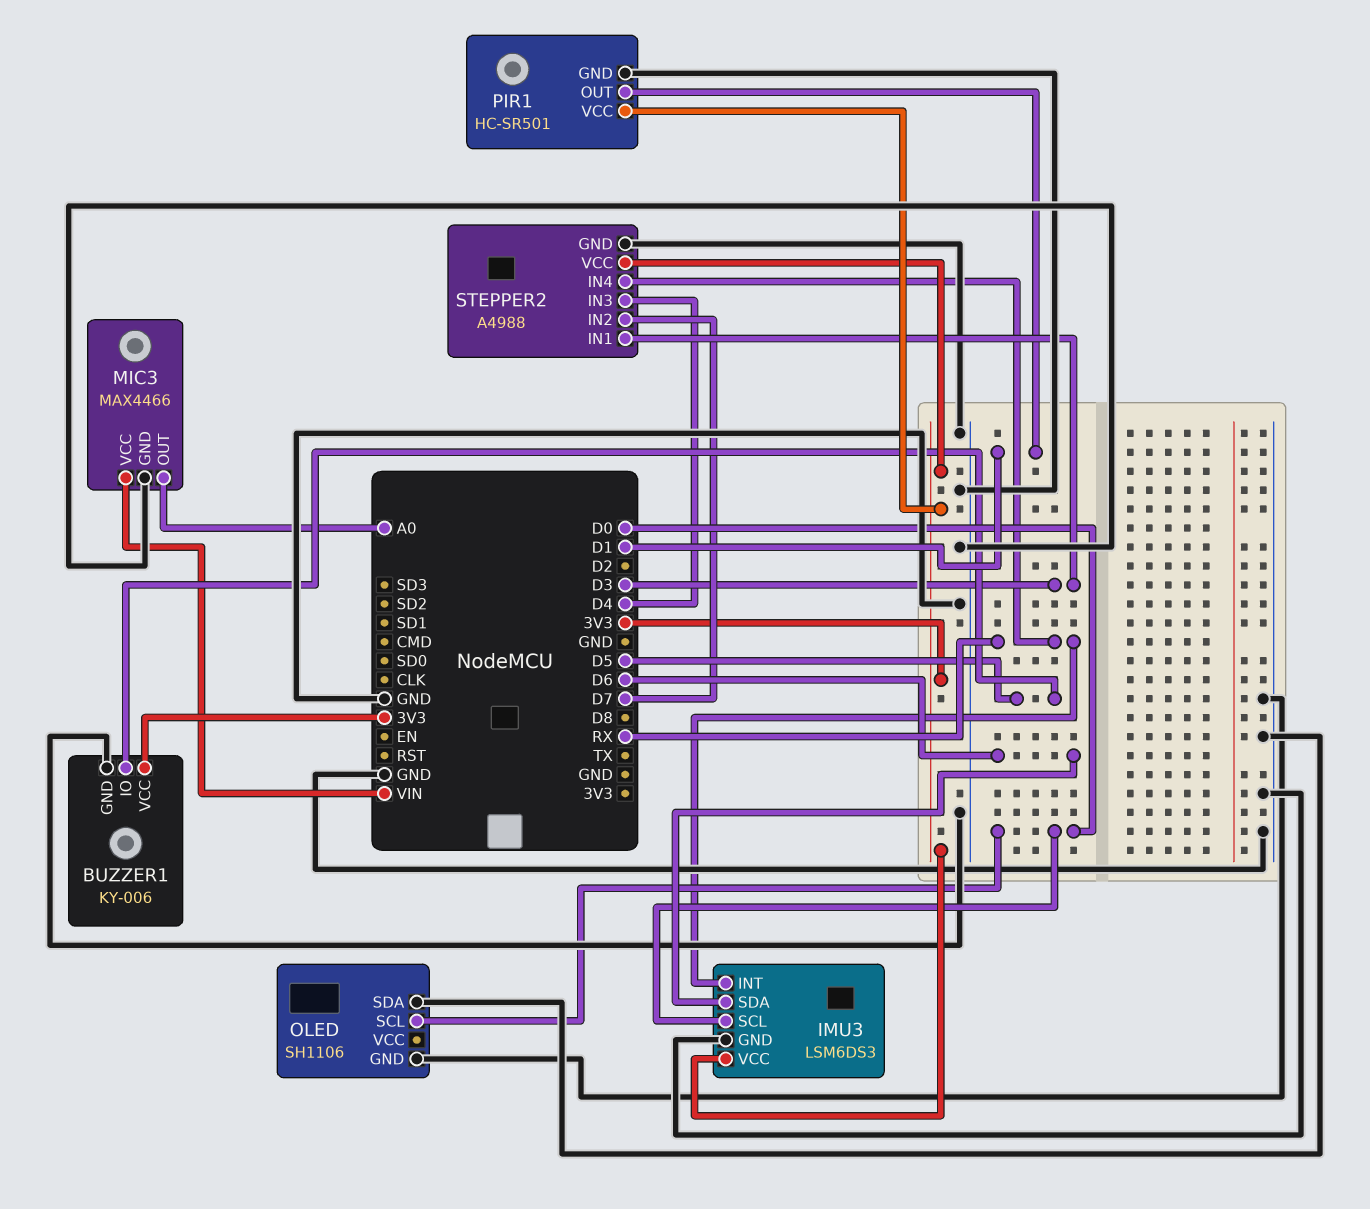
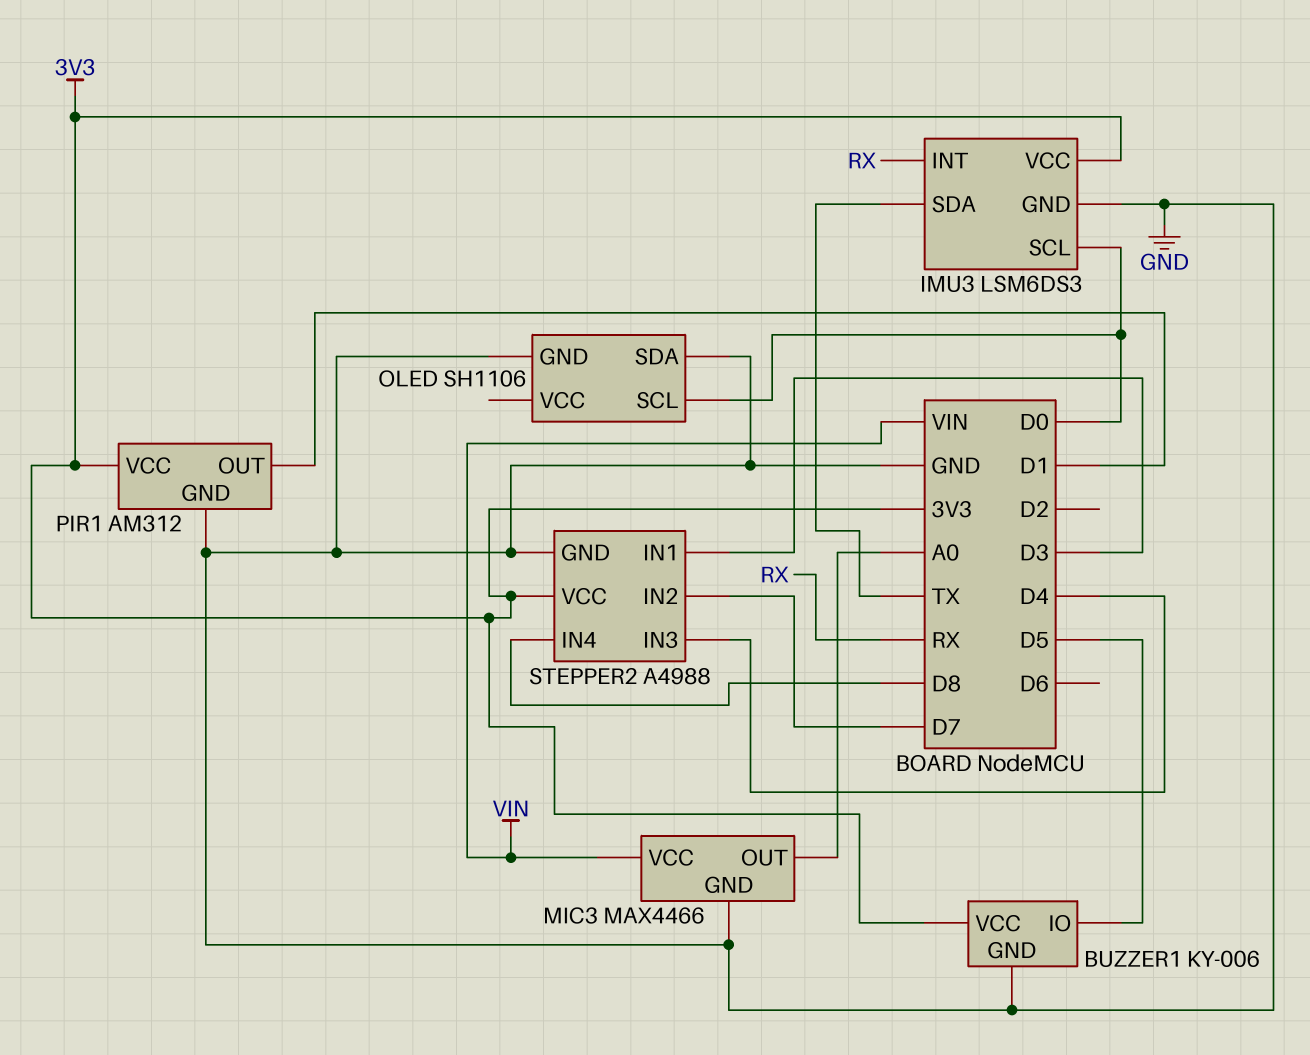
IMU3 pin SDA: D6 -> TX
PIR1: HC-SR501 -> AM312
STEPPER2 pin IN4: RX -> D8

